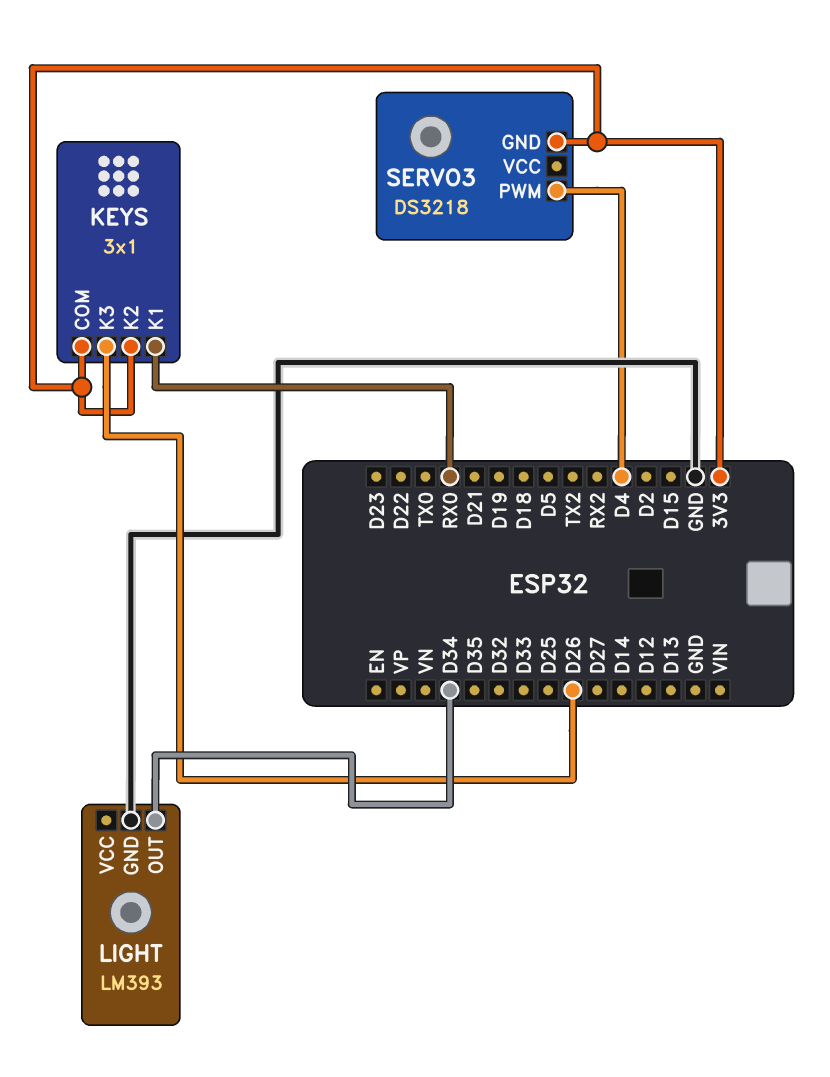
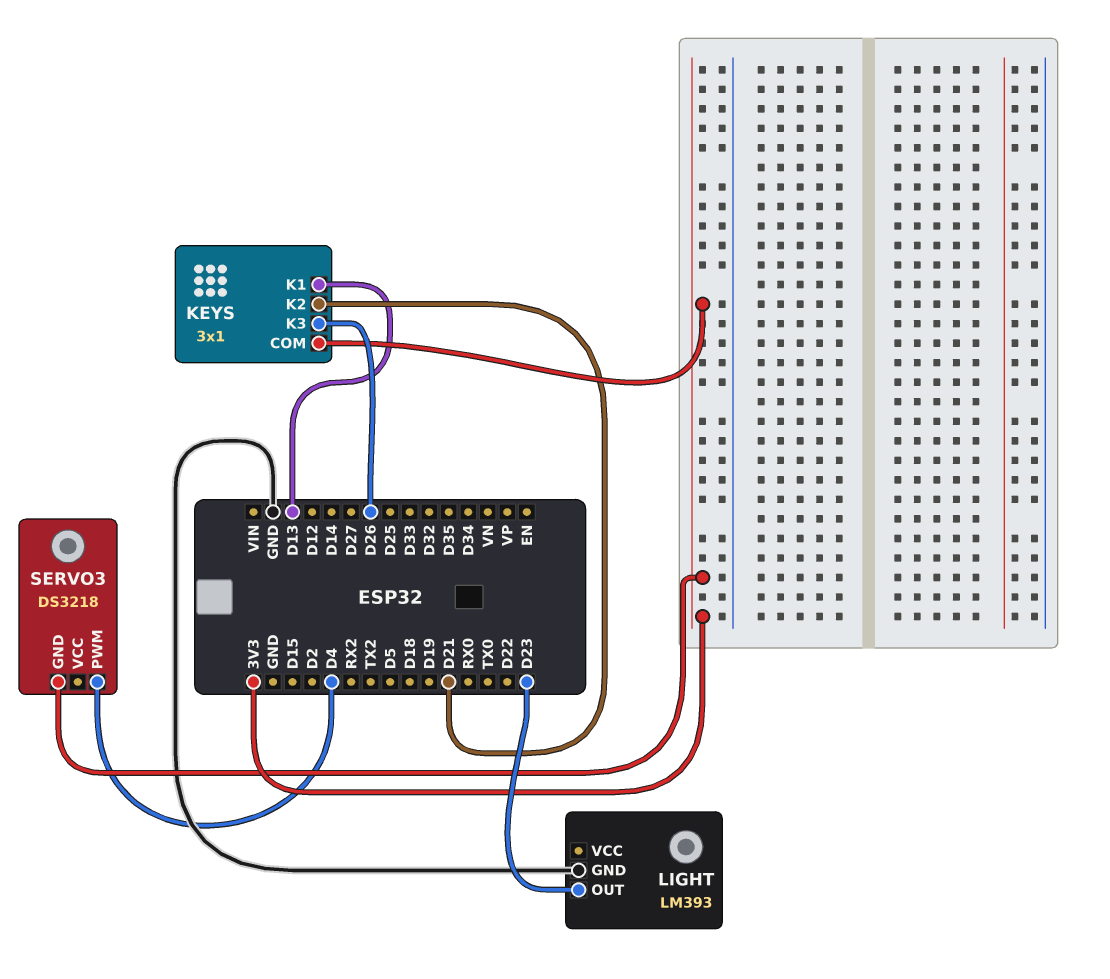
KEYS pin K1: RX0 -> D13
KEYS pin K2: 3V3 -> D21
LIGHT pin OUT: D34 -> D23

